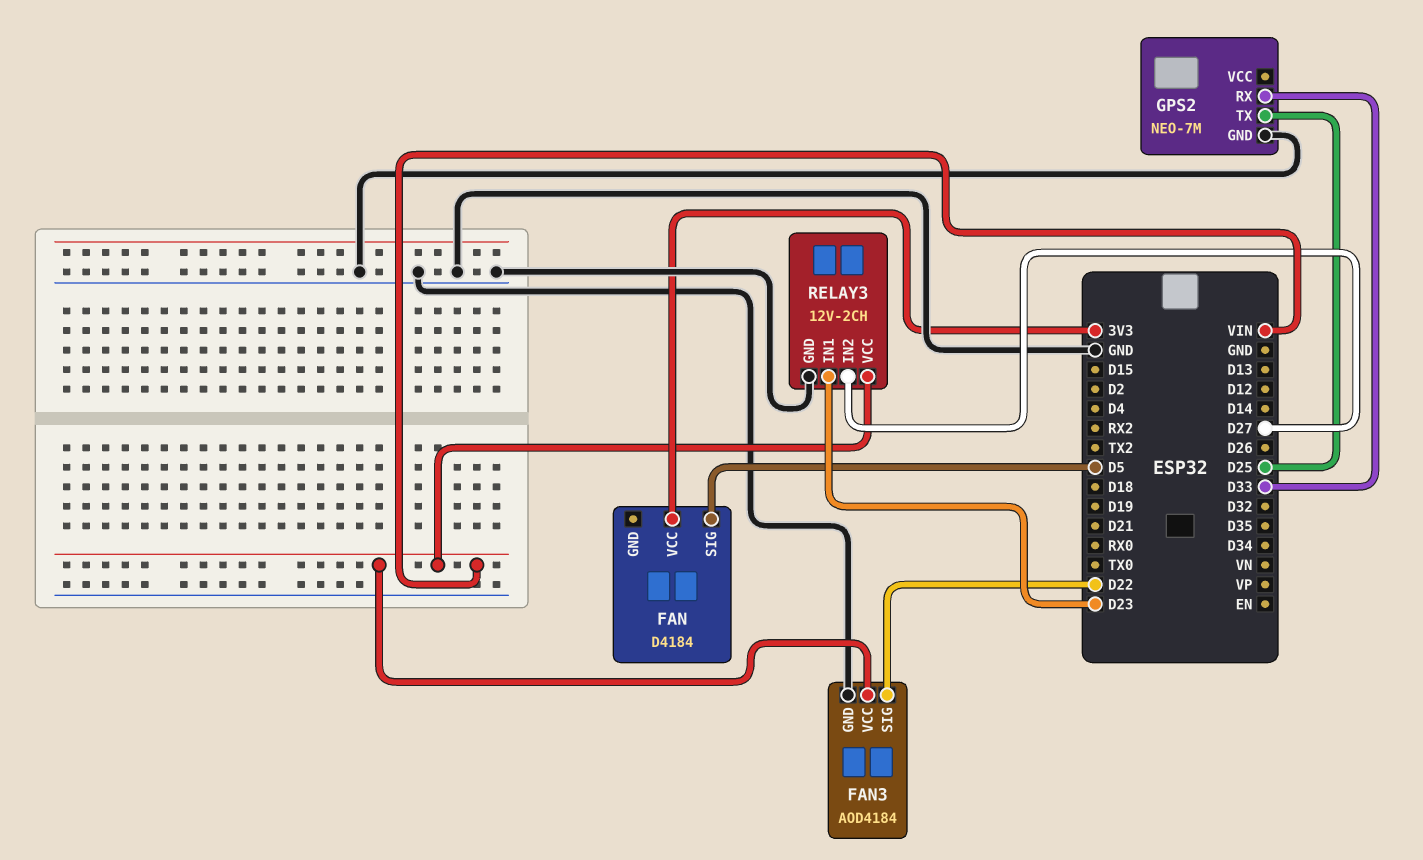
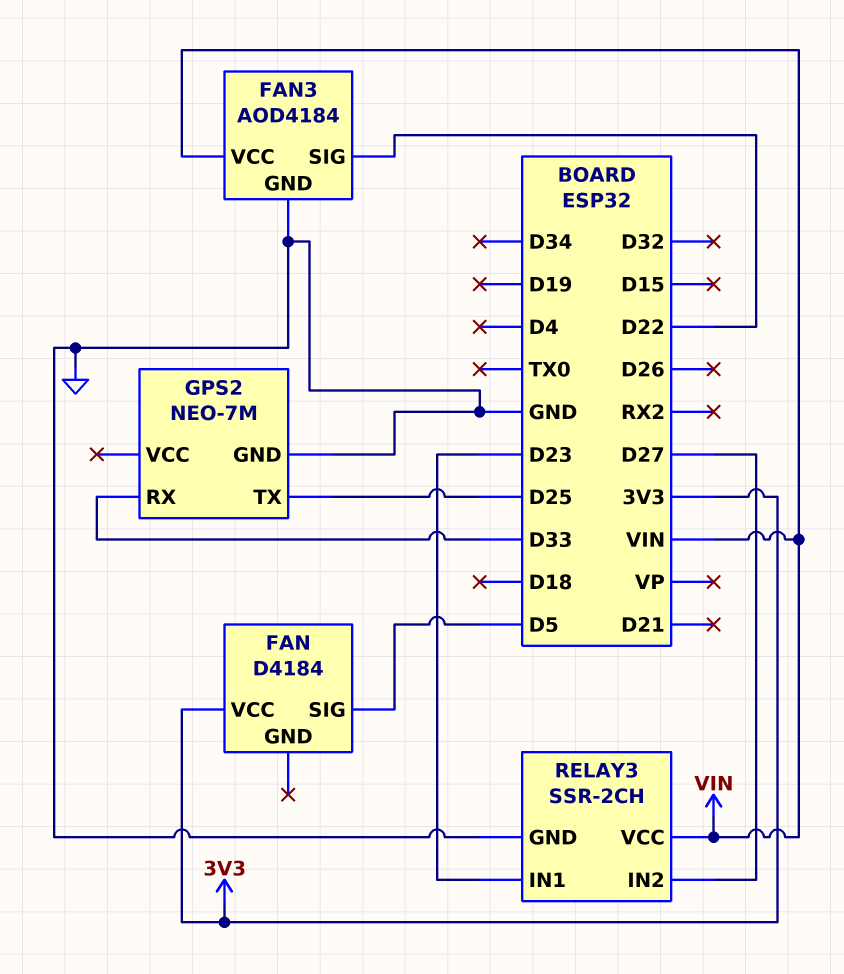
RELAY3: 12V-2CH -> SSR-2CH

